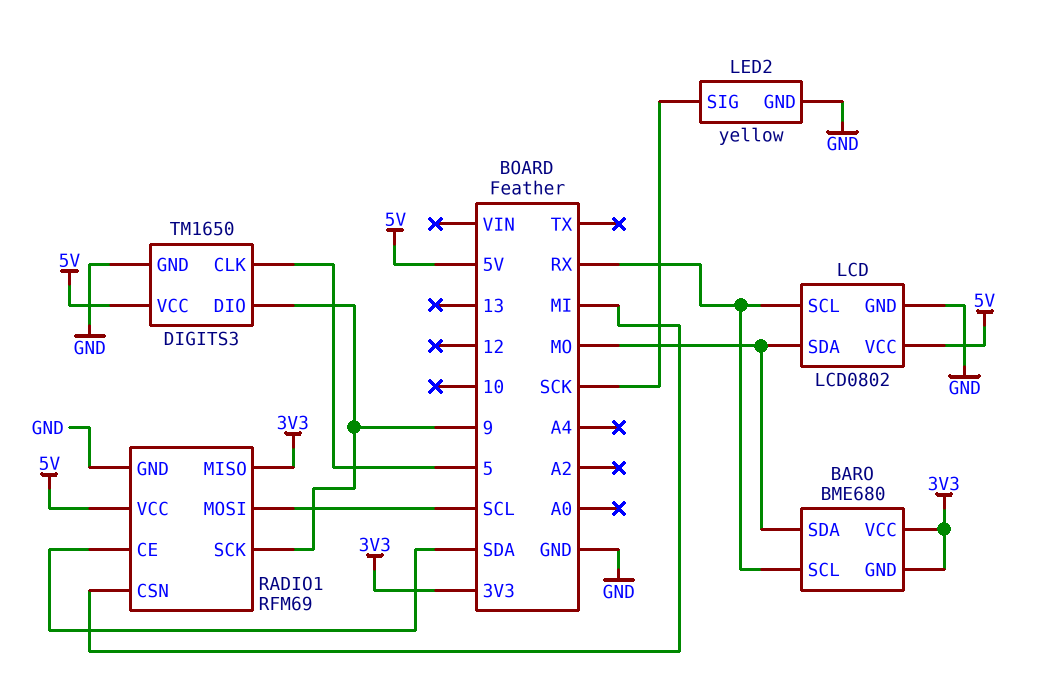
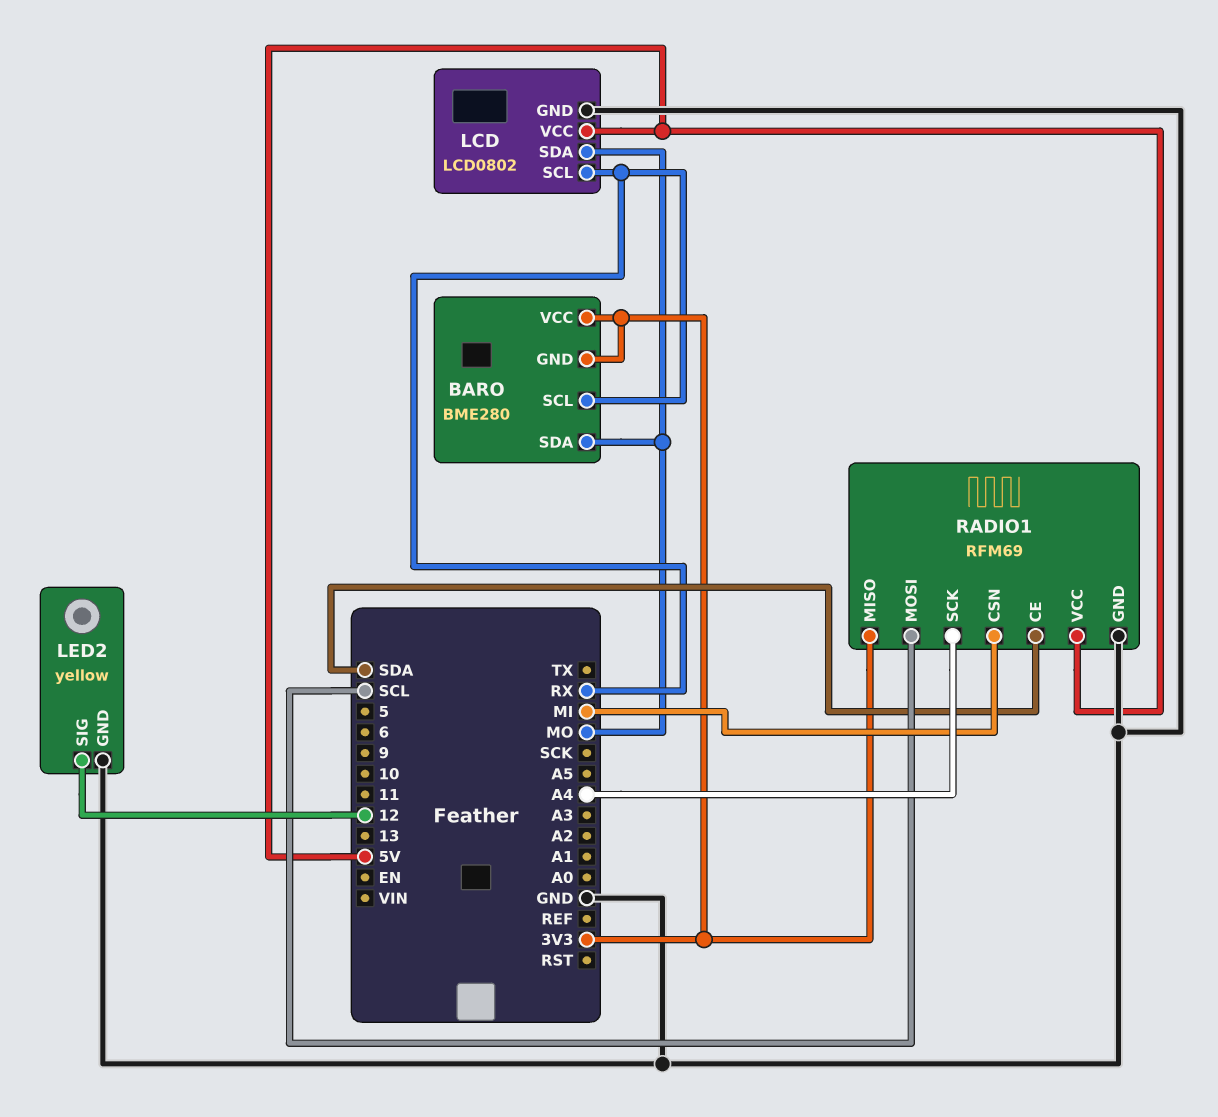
BARO: BME680 -> BME280
DIGITS3: TM1650 -> none
DIGITS3 pin CLK: 5 -> none
DIGITS3 pin DIO: 9 -> none
DIGITS3 pin GND: GND -> none
DIGITS3 pin VCC: 5V -> none
LED2 pin SIG: SCK -> 12
RADIO1 pin SCK: 9 -> A4

